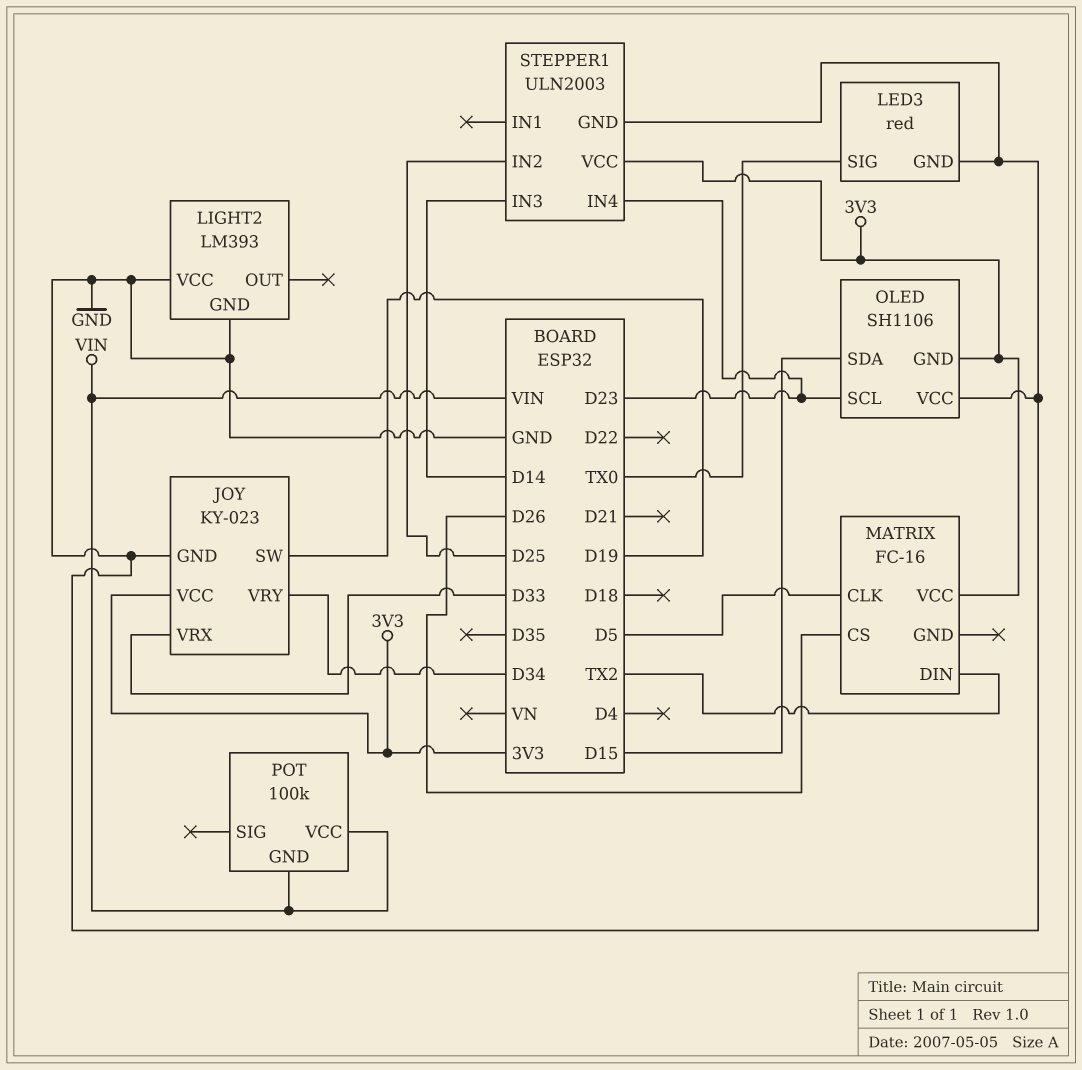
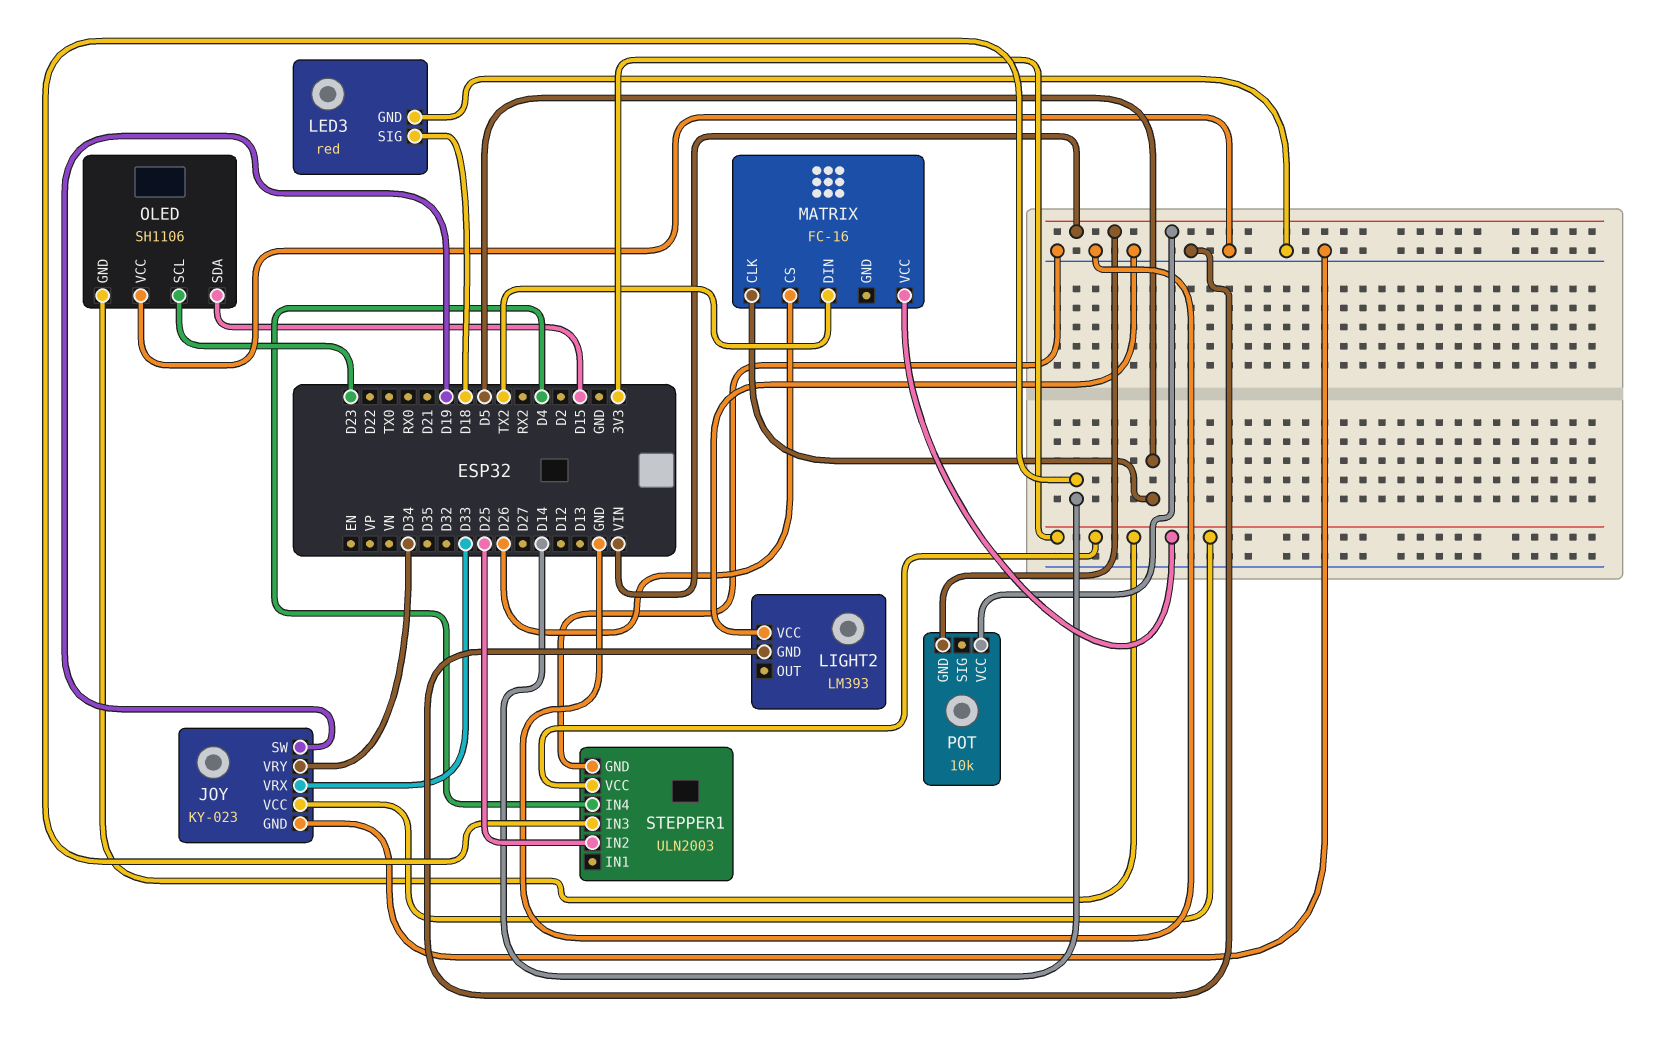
LED3 pin SIG: TX0 -> D18
POT: 100k -> 10k
STEPPER1 pin IN4: D23 -> D4

